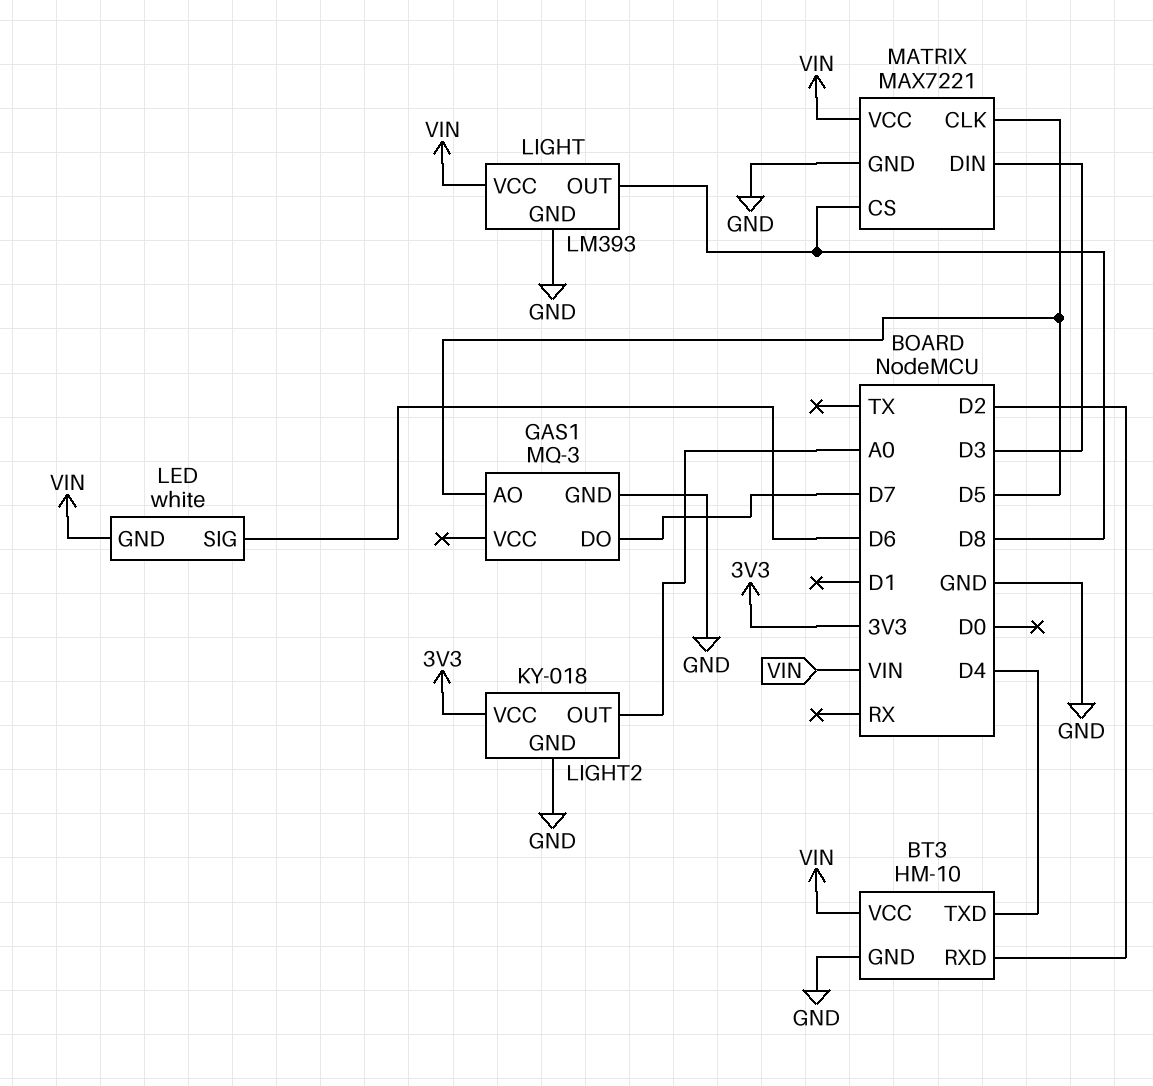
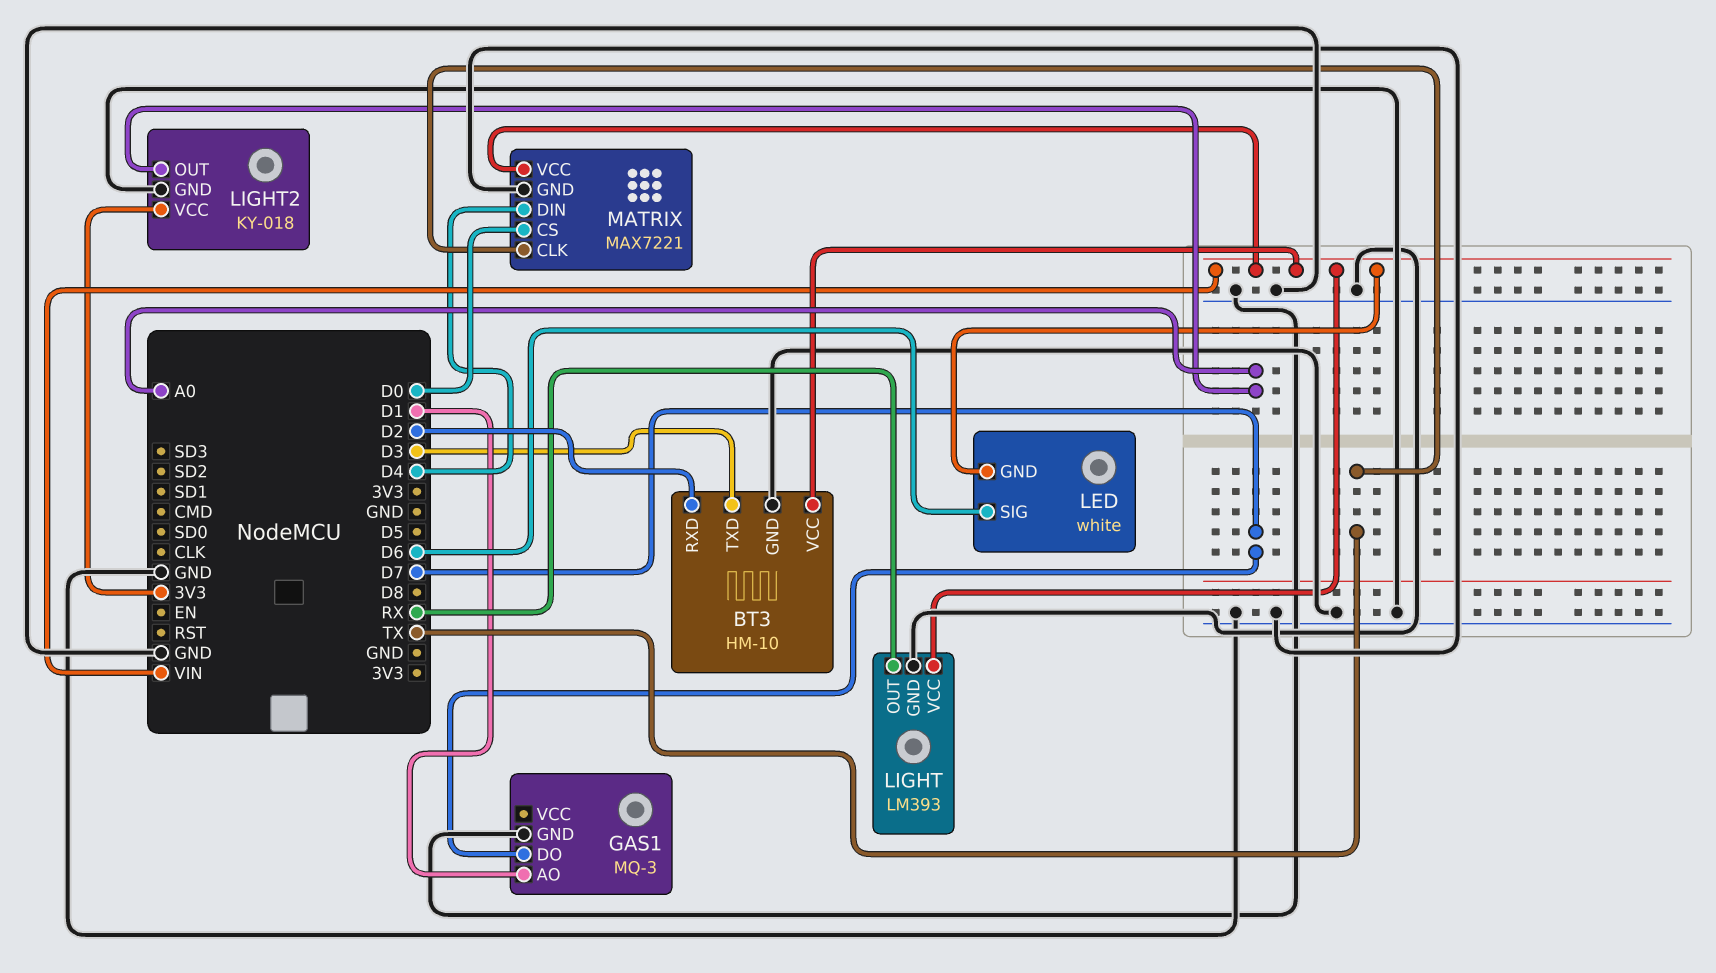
BT3 pin TXD: D4 -> D3
GAS1 pin AO: D5 -> D1
LIGHT pin OUT: D8 -> RX
MATRIX pin CLK: D5 -> TX
MATRIX pin CS: D8 -> D0
MATRIX pin DIN: D3 -> D4

